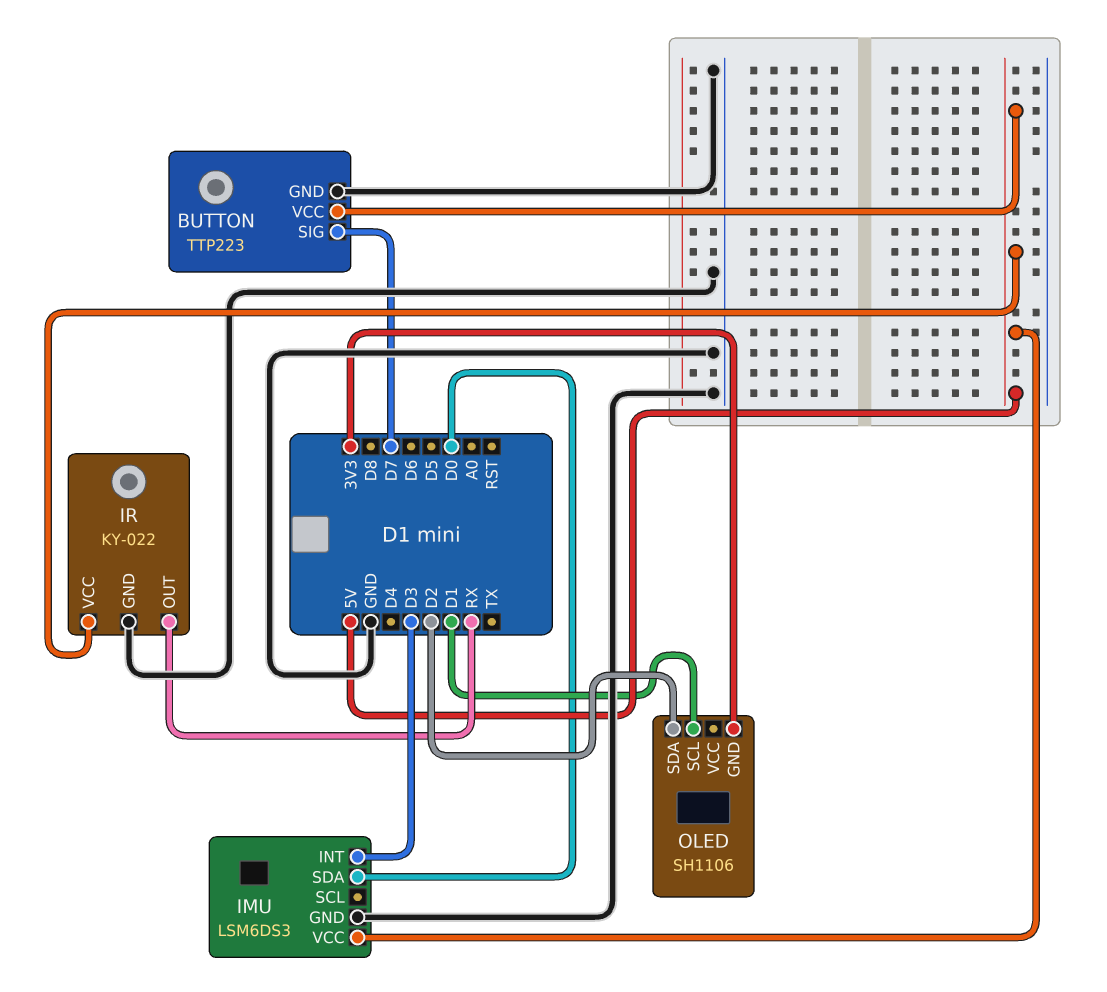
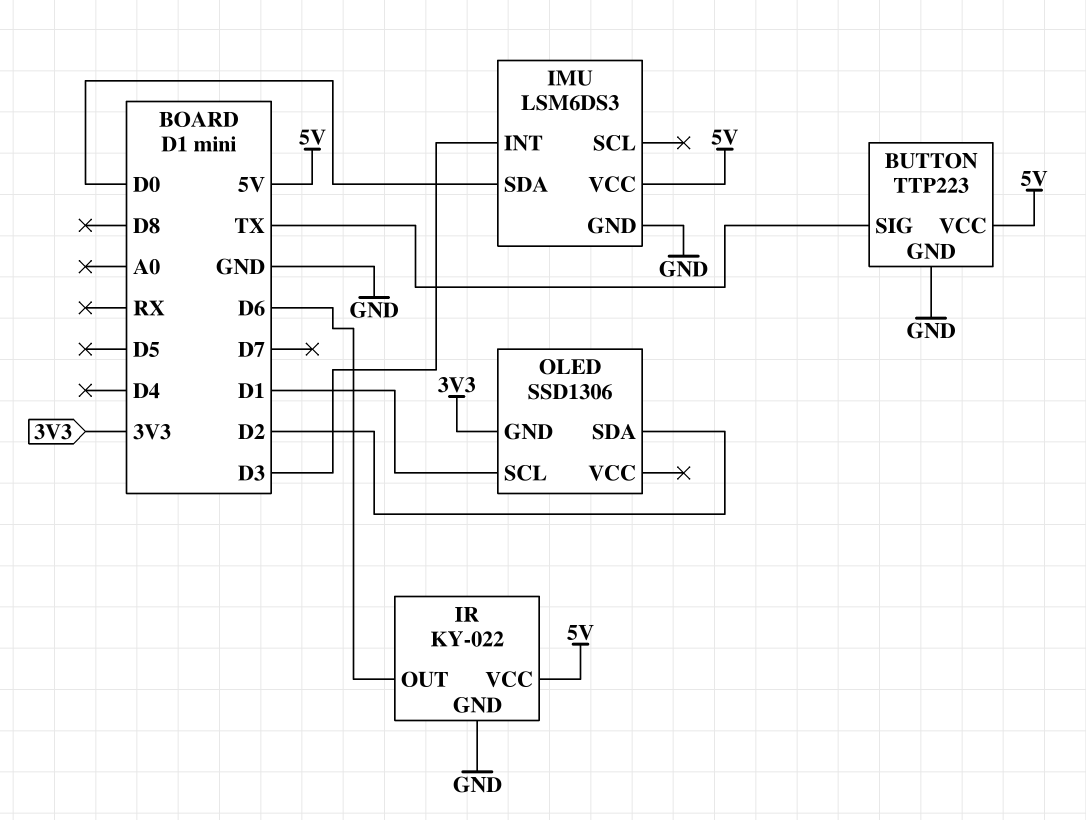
BUTTON pin SIG: D7 -> TX
IR pin OUT: RX -> D6
OLED: SH1106 -> SSD1306

